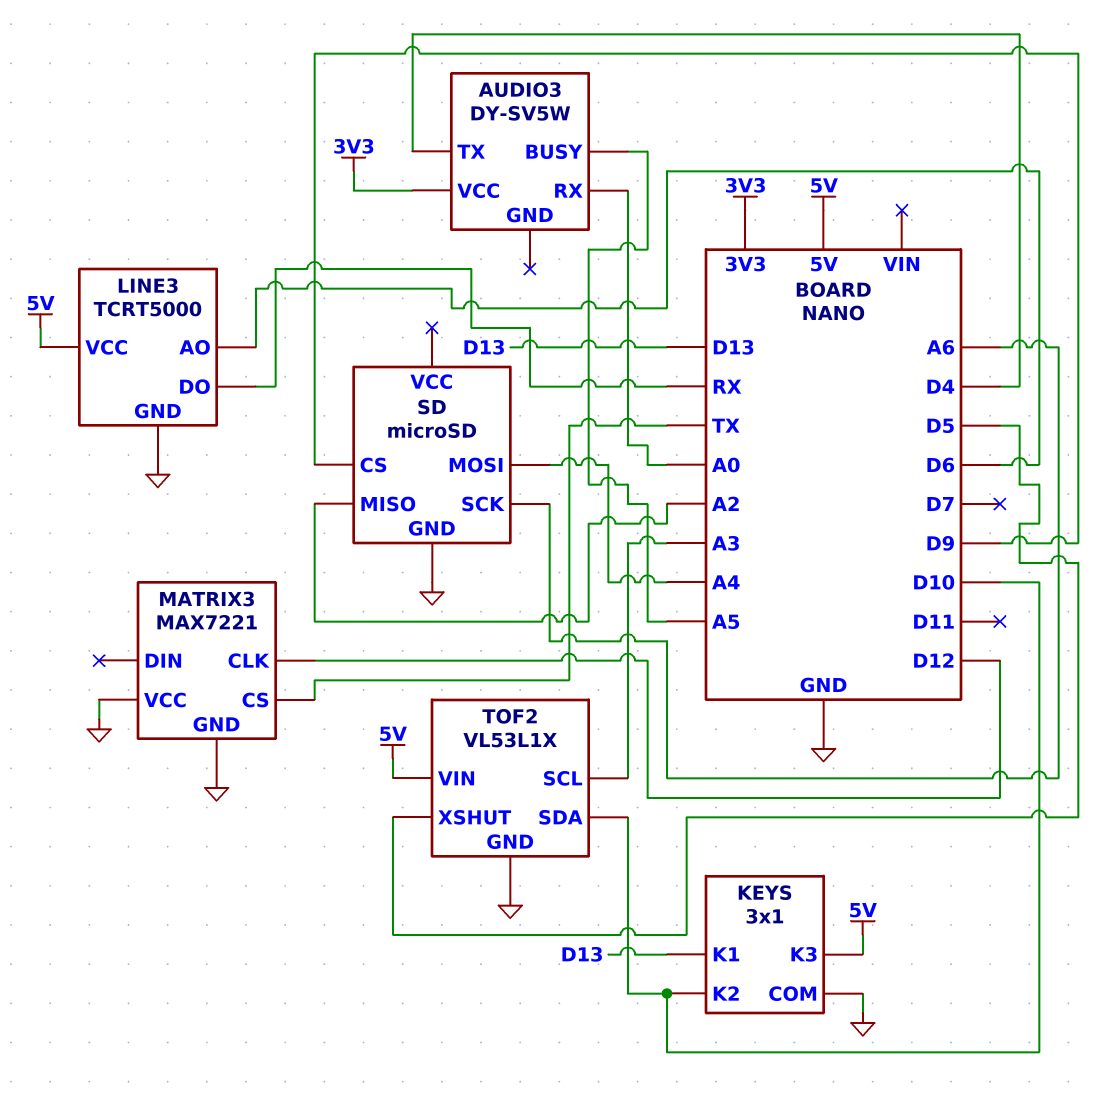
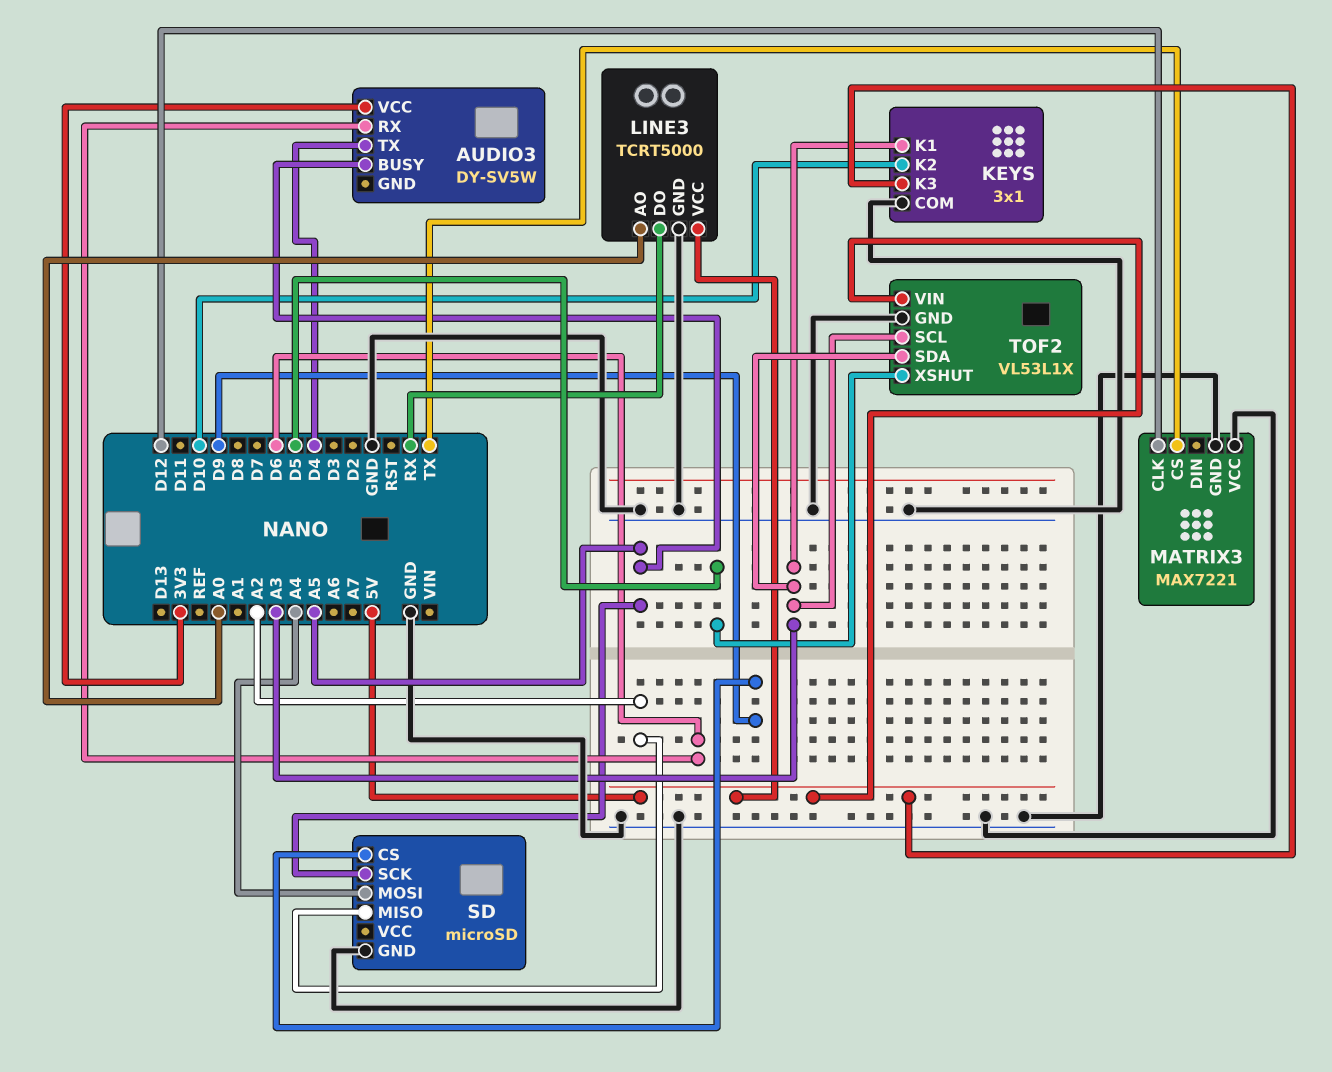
AUDIO3 pin RX: A0 -> D6
KEYS pin K1: D13 -> A3
LINE3 pin AO: D6 -> A0
SD pin SCK: A6 -> A5
TOF2 pin SDA: D10 -> A3

